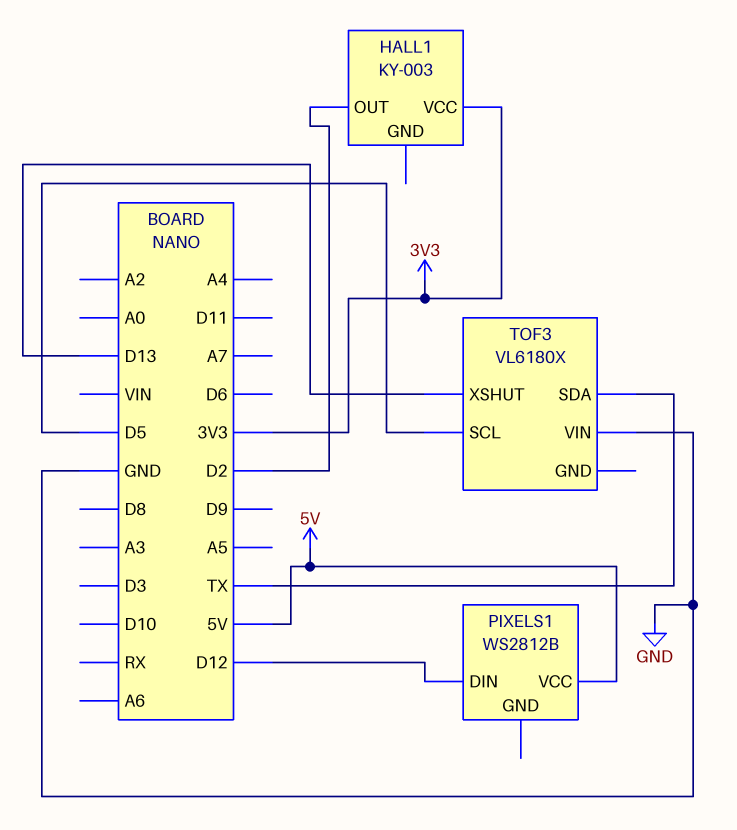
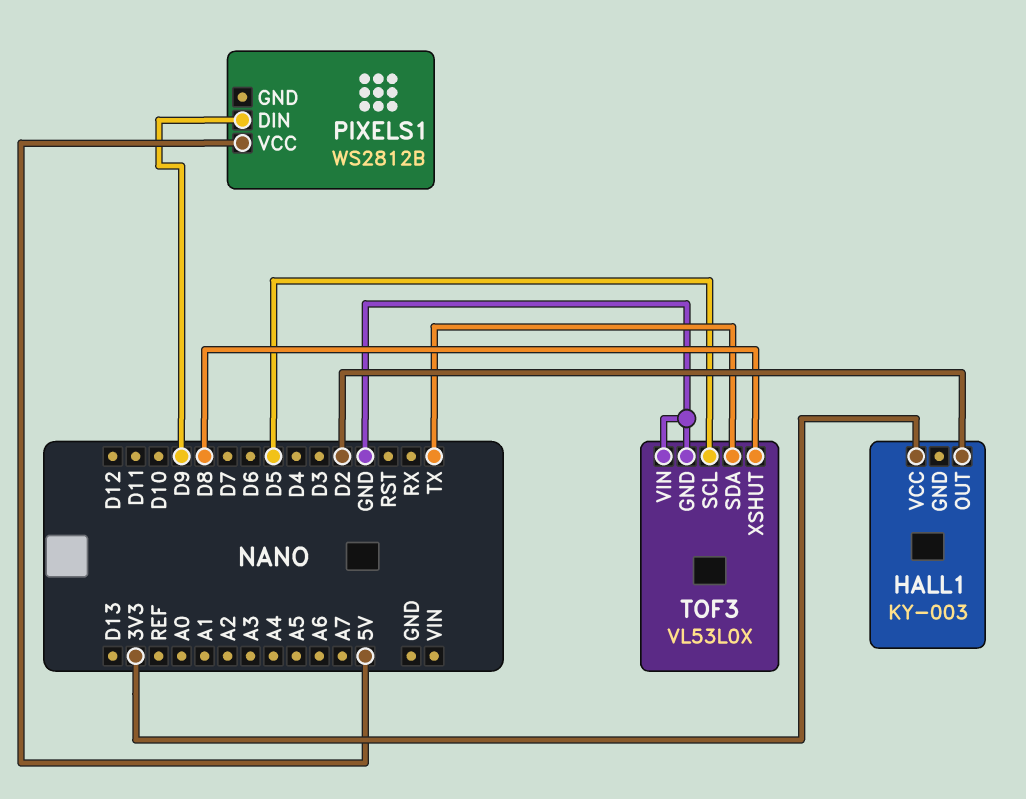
PIXELS1 pin DIN: D12 -> D9
TOF3: VL6180X -> VL53L0X
TOF3 pin GND: none -> GND
TOF3 pin XSHUT: D13 -> D8

